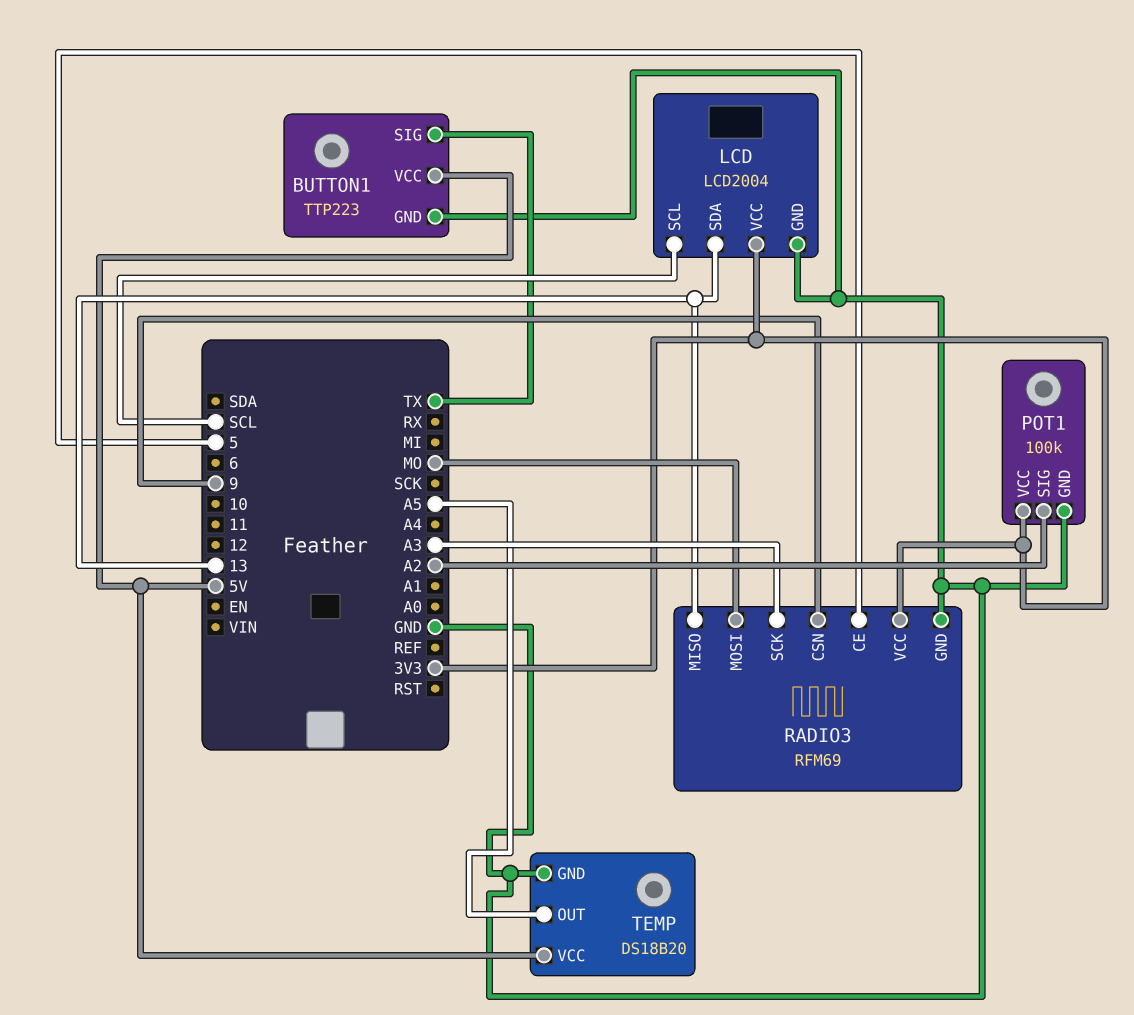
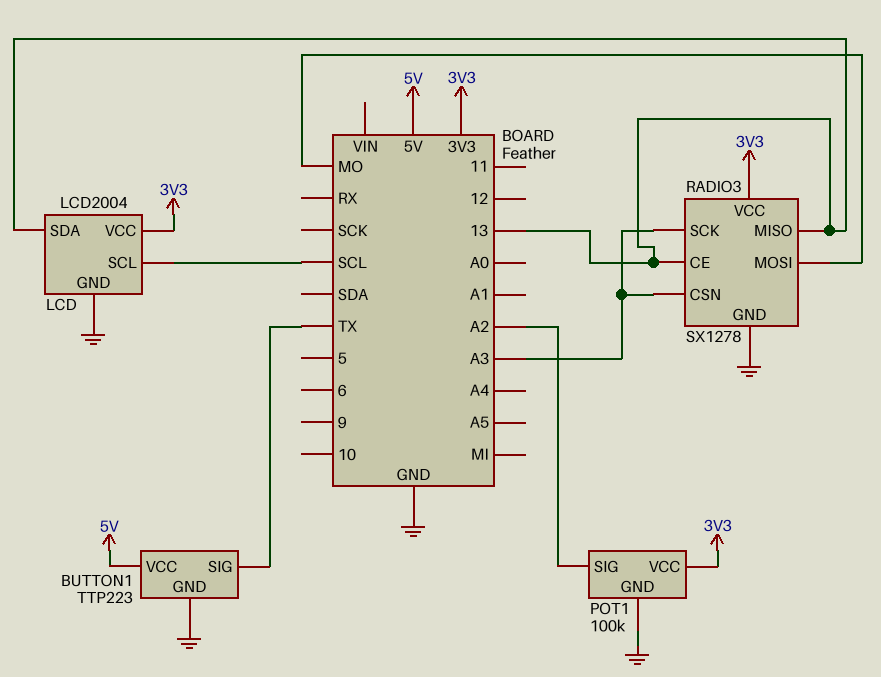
RADIO3: RFM69 -> SX1278
RADIO3 pin CE: 5 -> 13
RADIO3 pin CSN: 9 -> A3
TEMP: DS18B20 -> none
TEMP pin GND: GND -> none
TEMP pin OUT: A5 -> none
TEMP pin VCC: 5V -> none

